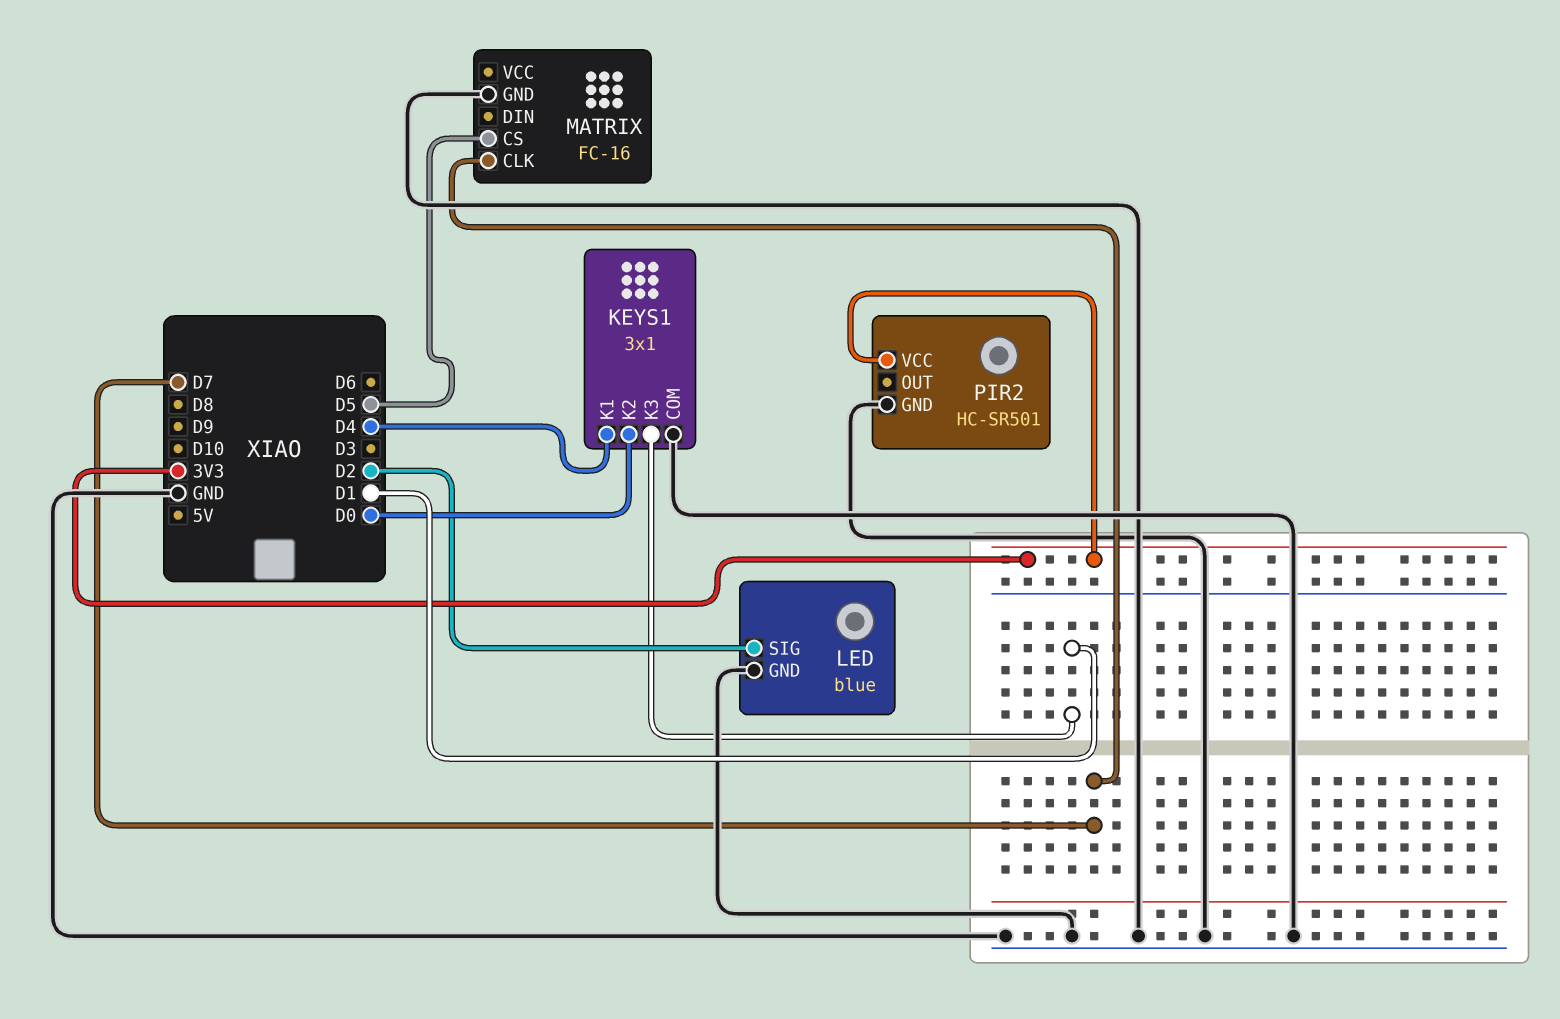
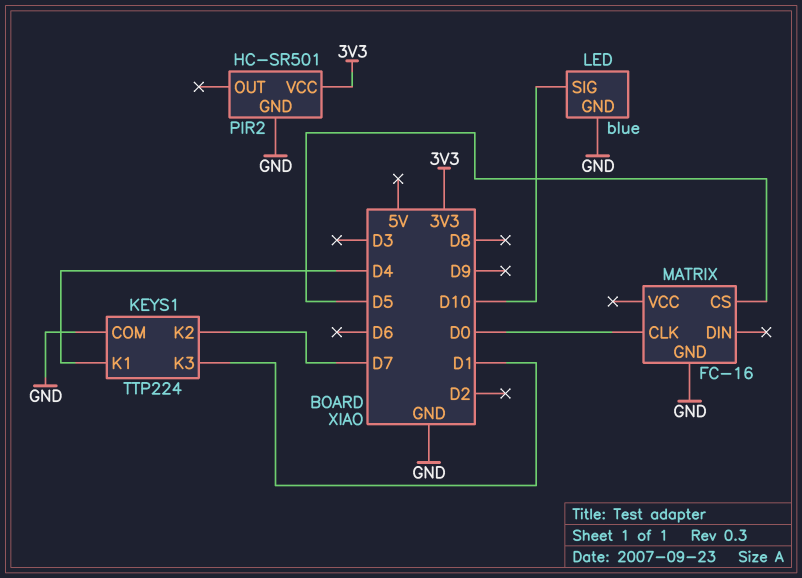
KEYS1: 3x1 -> TTP224
KEYS1 pin K2: D0 -> D7
LED pin SIG: D2 -> D10
MATRIX pin CLK: D7 -> D0

